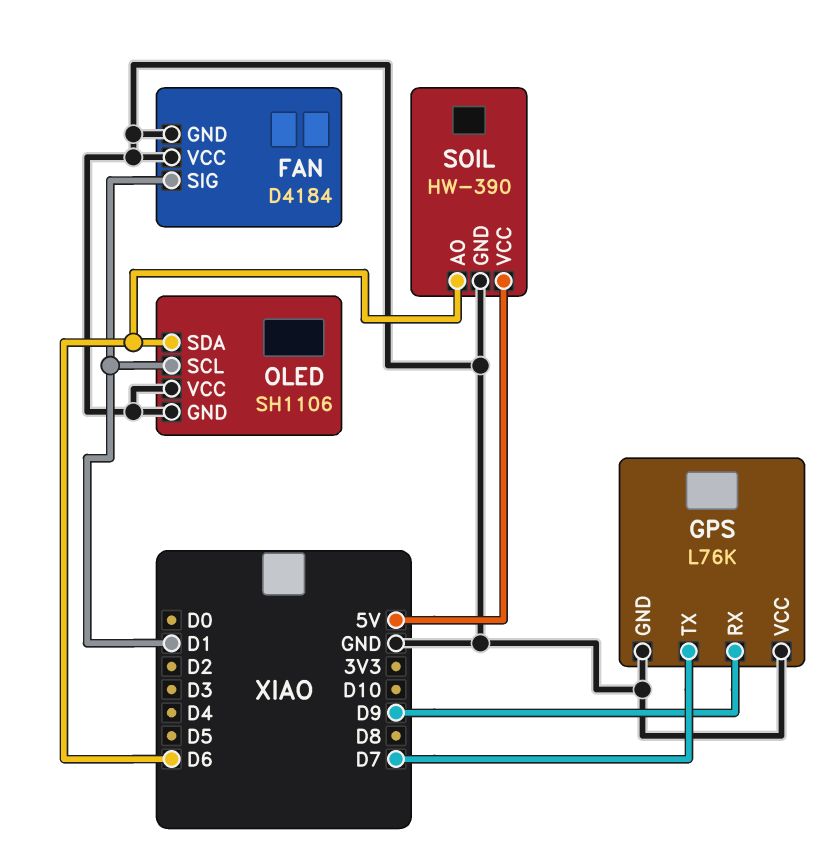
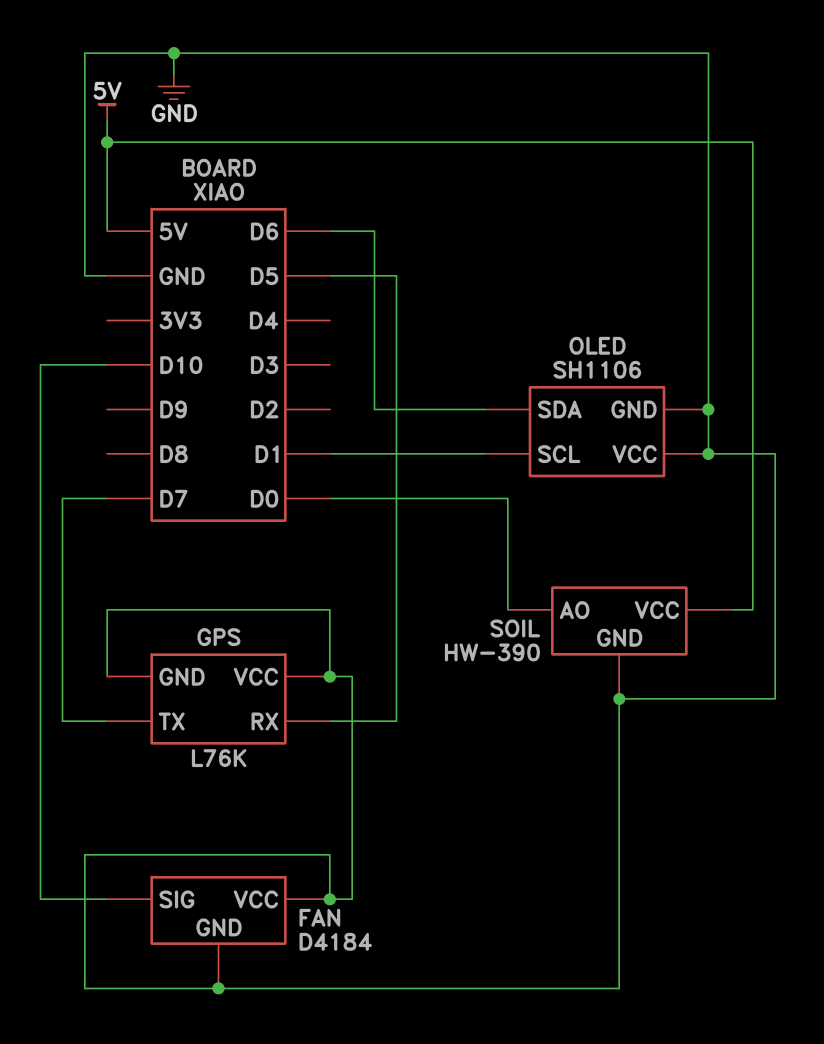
FAN pin SIG: D1 -> D10
GPS pin RX: D9 -> D5
SOIL pin AO: D6 -> D0

